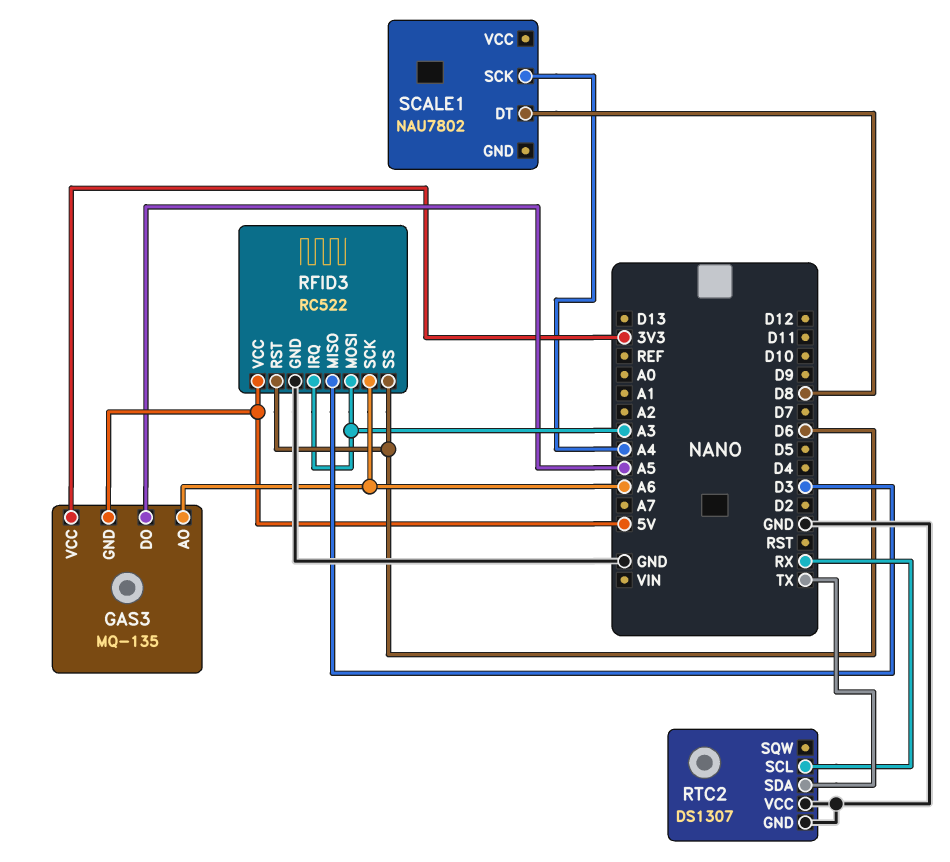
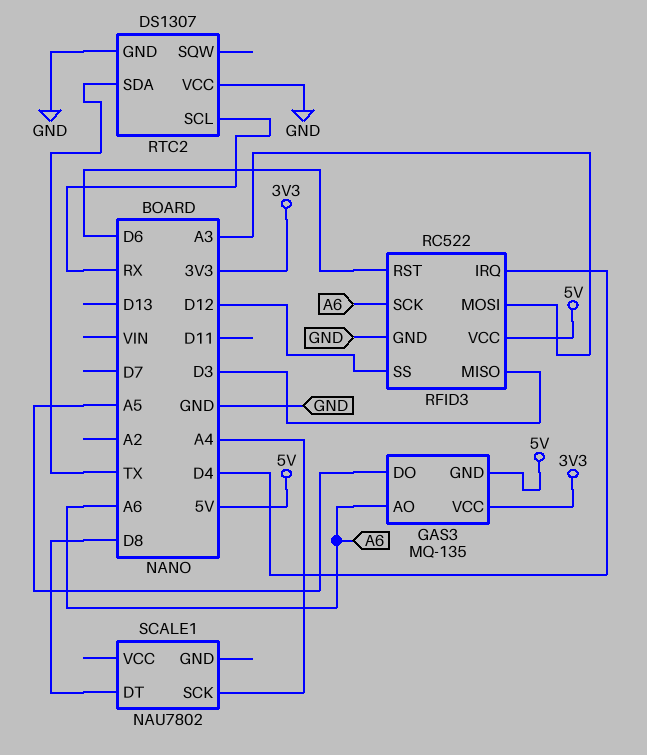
RFID3 pin IRQ: A3 -> D4
RFID3 pin SS: D6 -> D12

